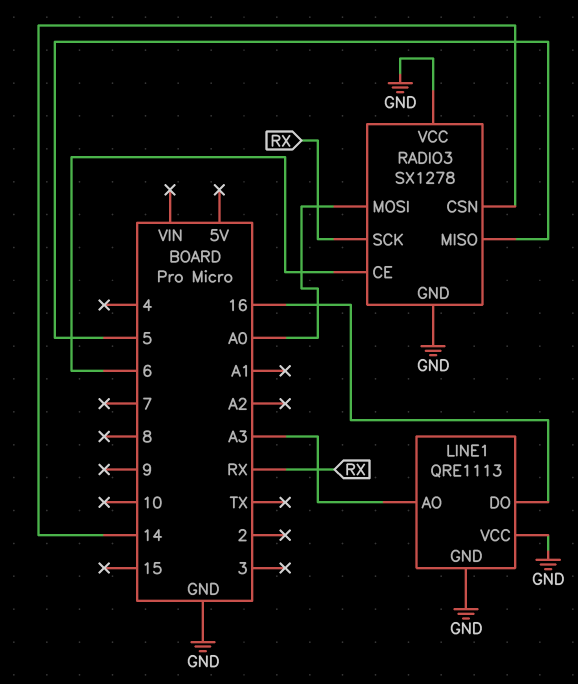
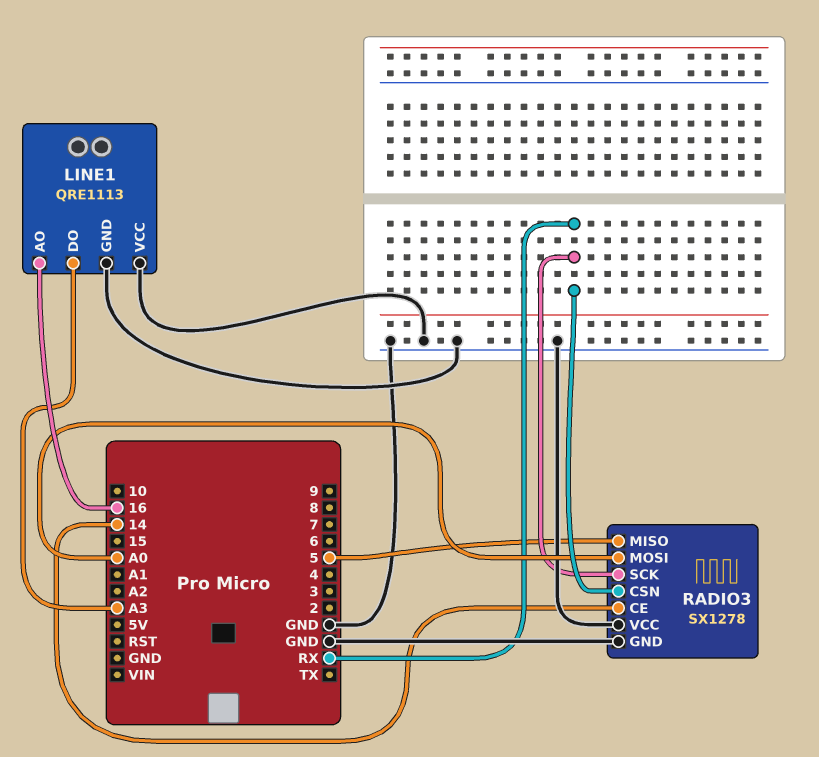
LINE1 pin AO: A3 -> 16
LINE1 pin DO: 16 -> A3
RADIO3 pin CE: 6 -> 14
RADIO3 pin CSN: 14 -> RX

